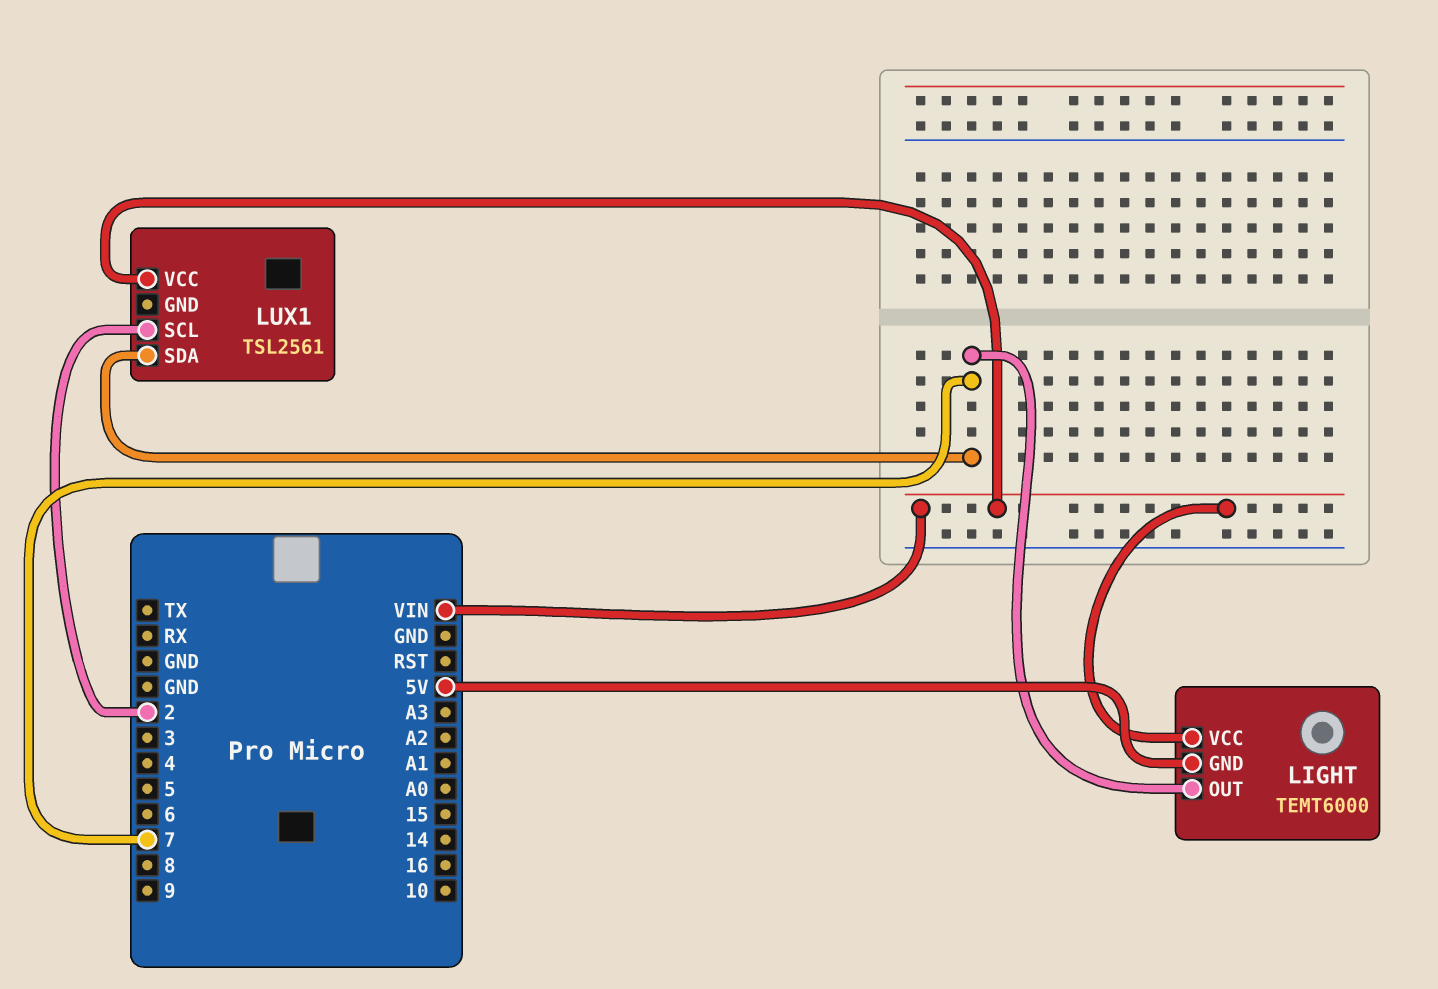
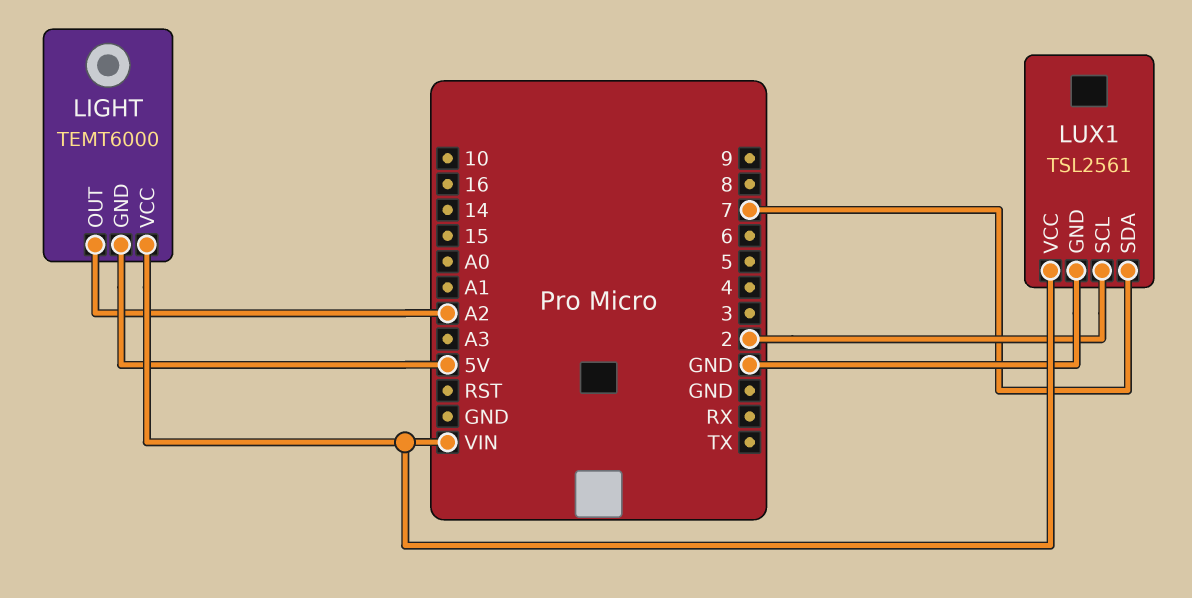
LIGHT pin OUT: 7 -> A2
LUX1 pin GND: none -> GND

